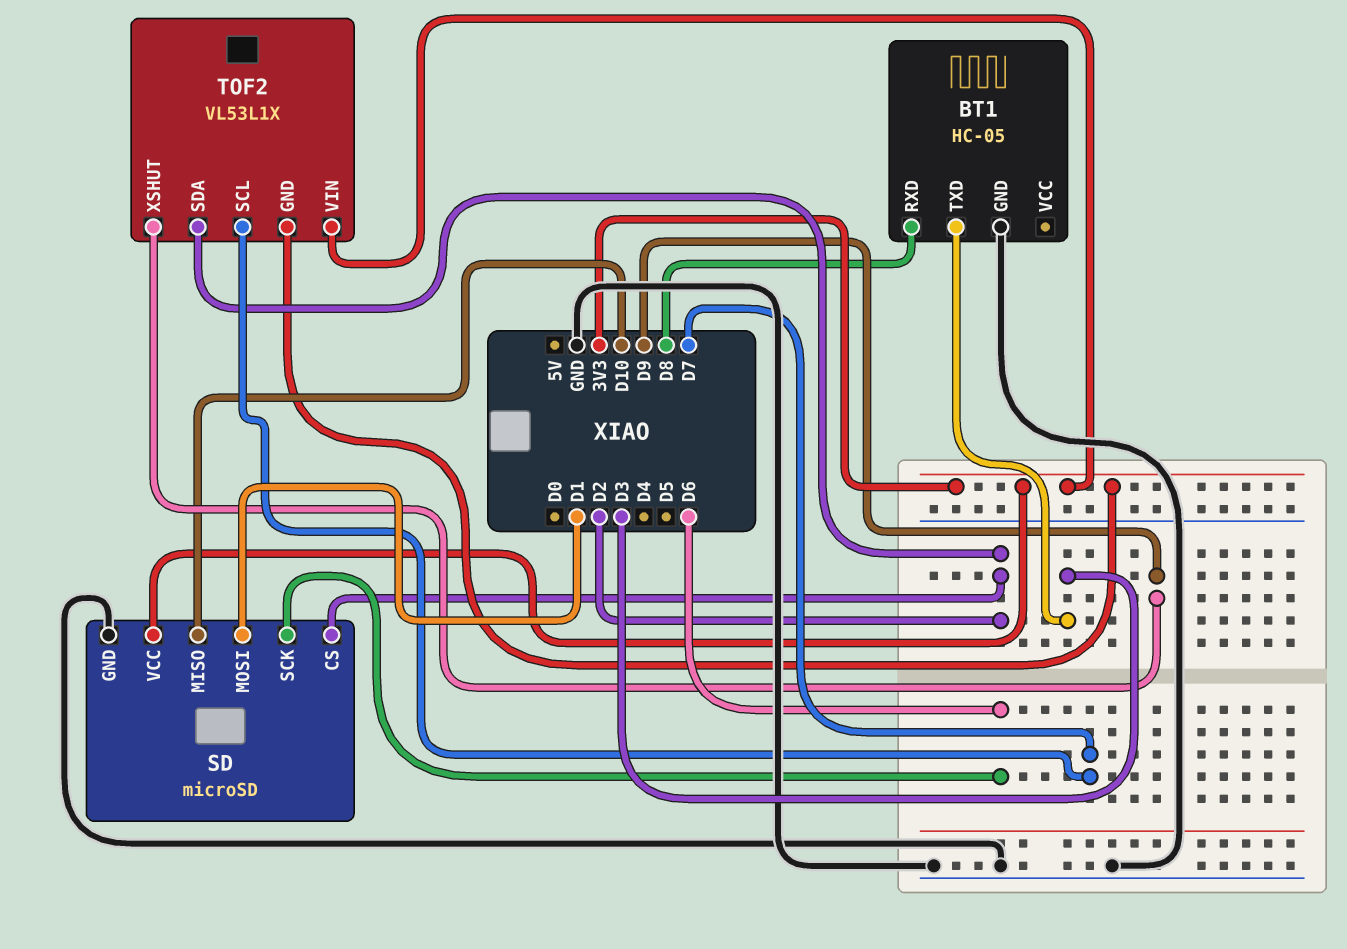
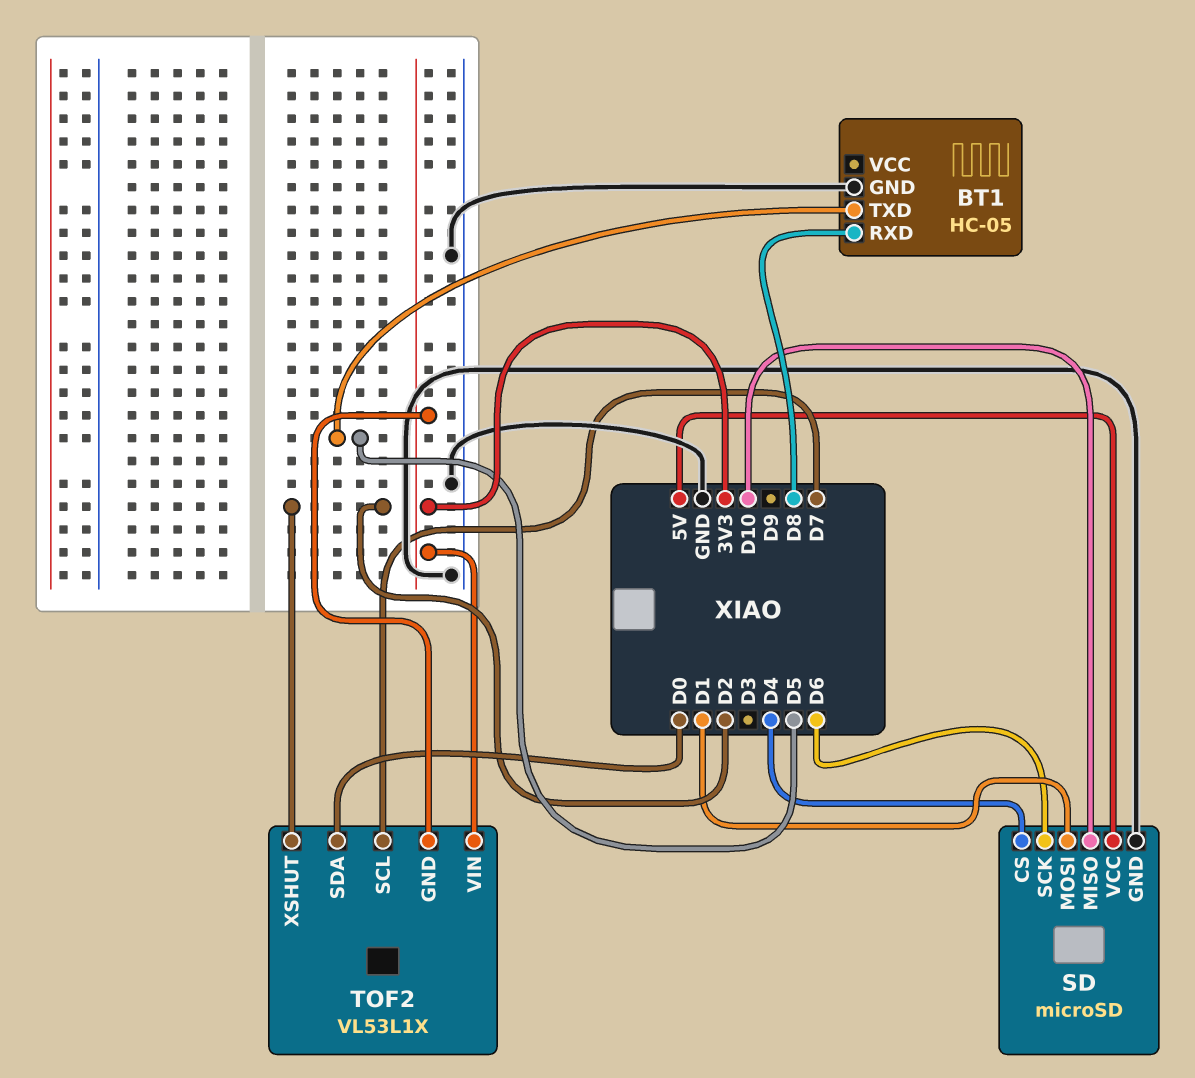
BT1 pin TXD: D3 -> D5
SD pin CS: D2 -> D4
SD pin VCC: 3V3 -> 5V
TOF2 pin SDA: D2 -> D0
TOF2 pin XSHUT: D9 -> D2

